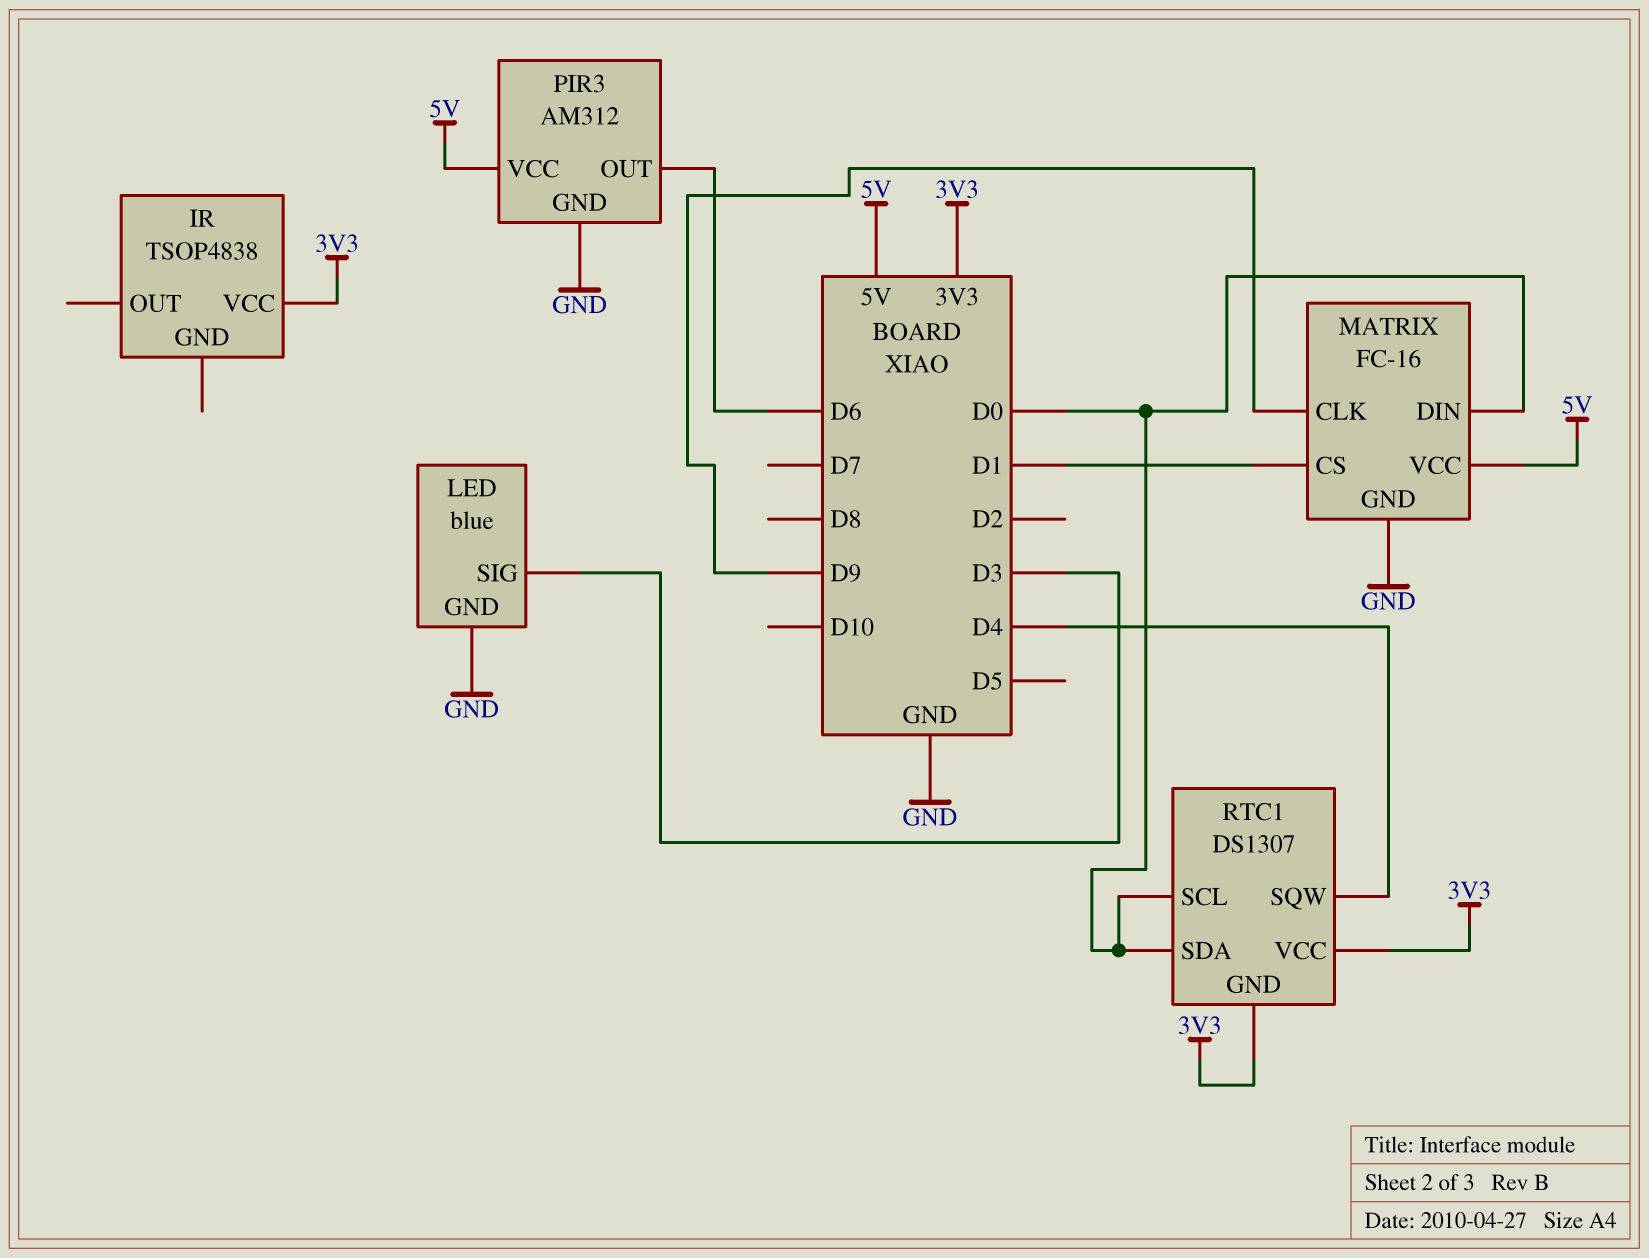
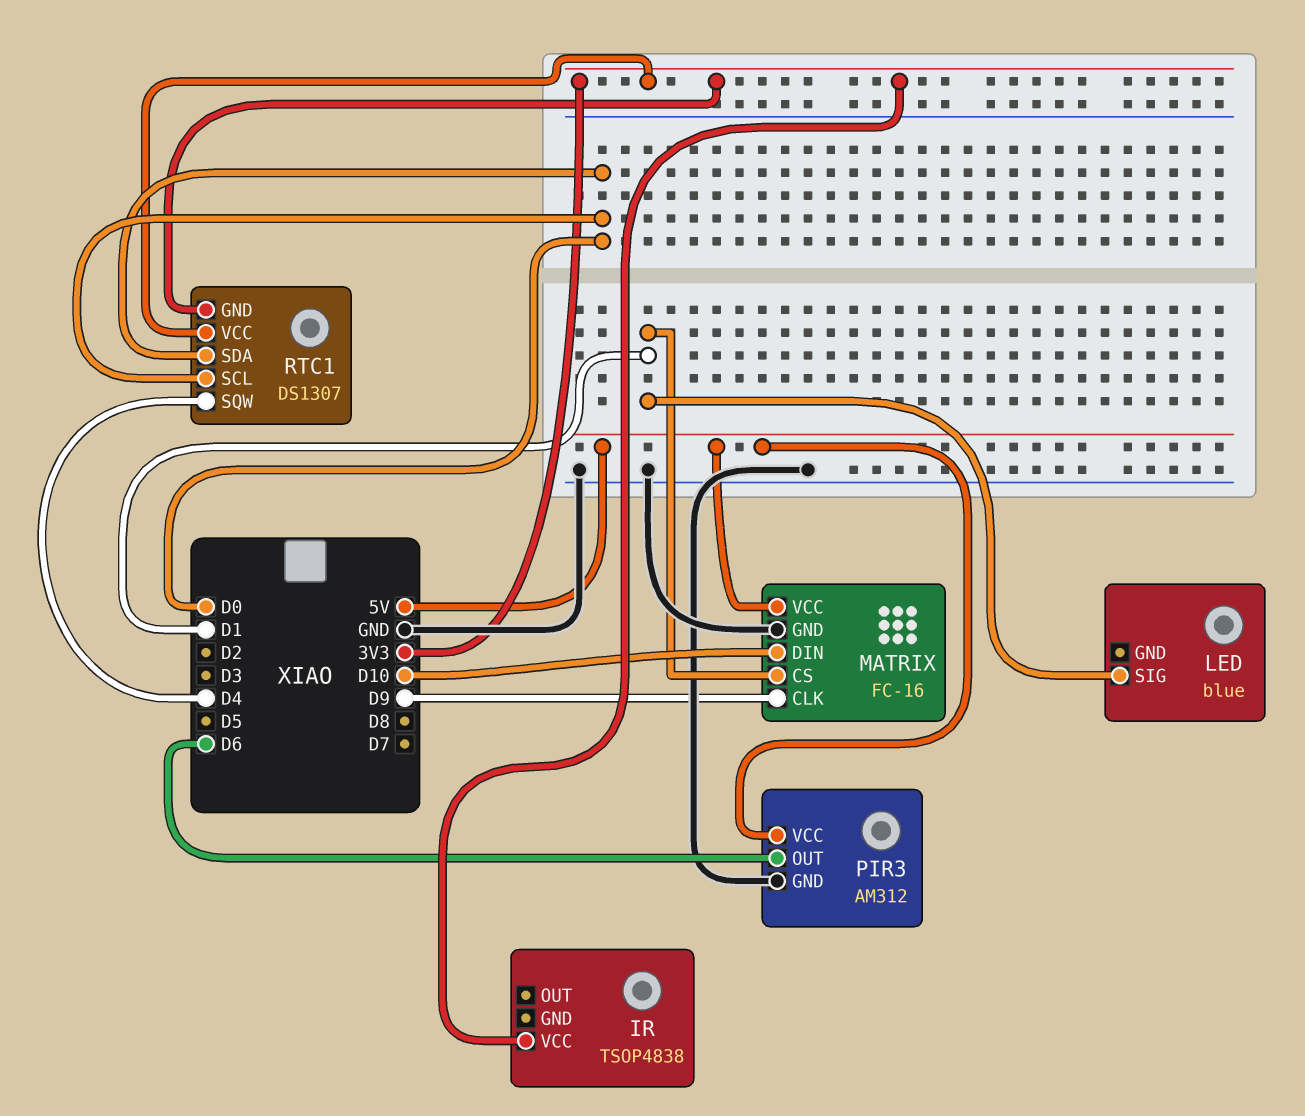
LED pin GND: GND -> none
LED pin SIG: D3 -> D1
MATRIX pin DIN: D0 -> D10

